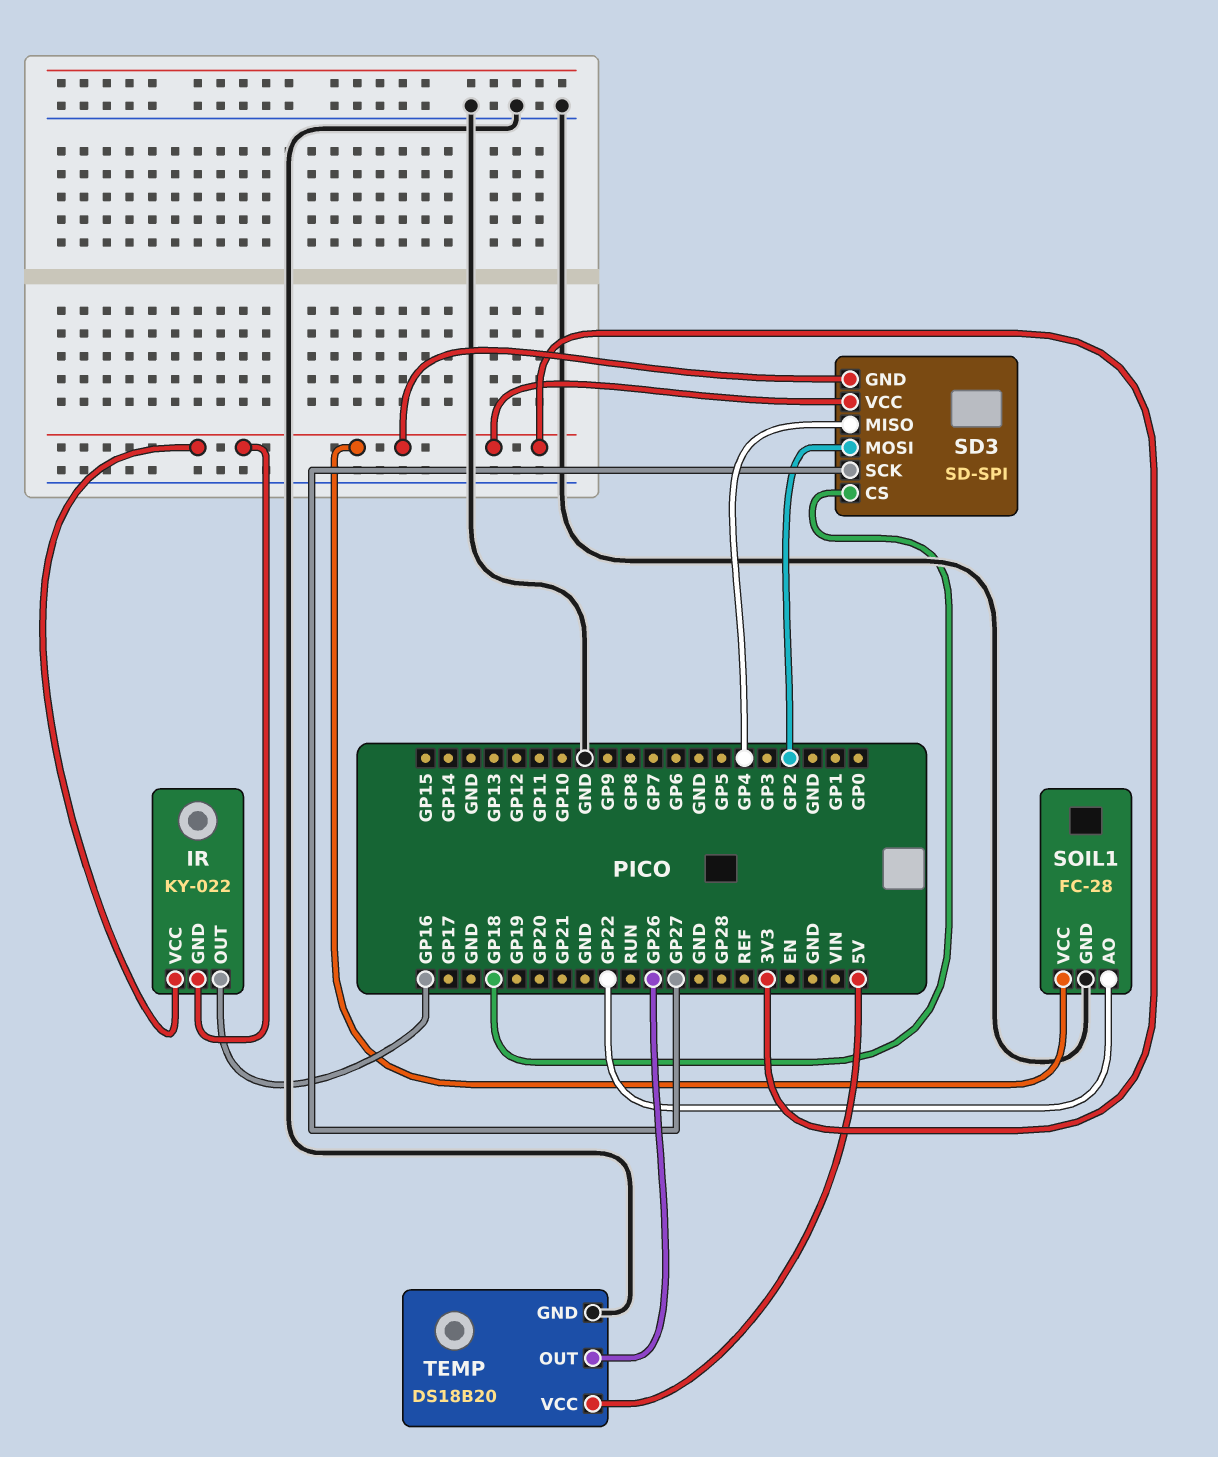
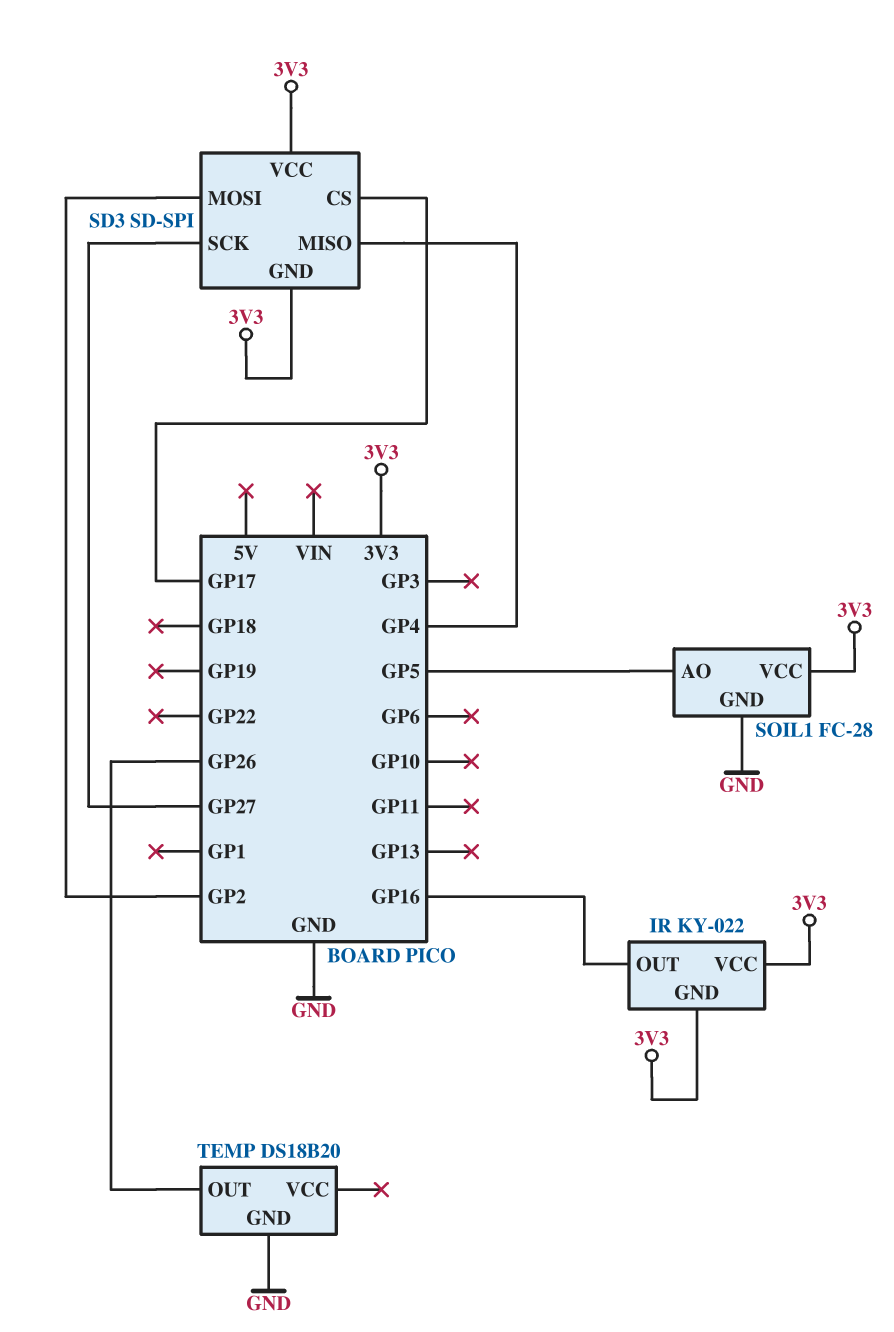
SD3 pin CS: GP18 -> GP17
SOIL1 pin AO: GP22 -> GP5
TEMP pin VCC: 5V -> none

